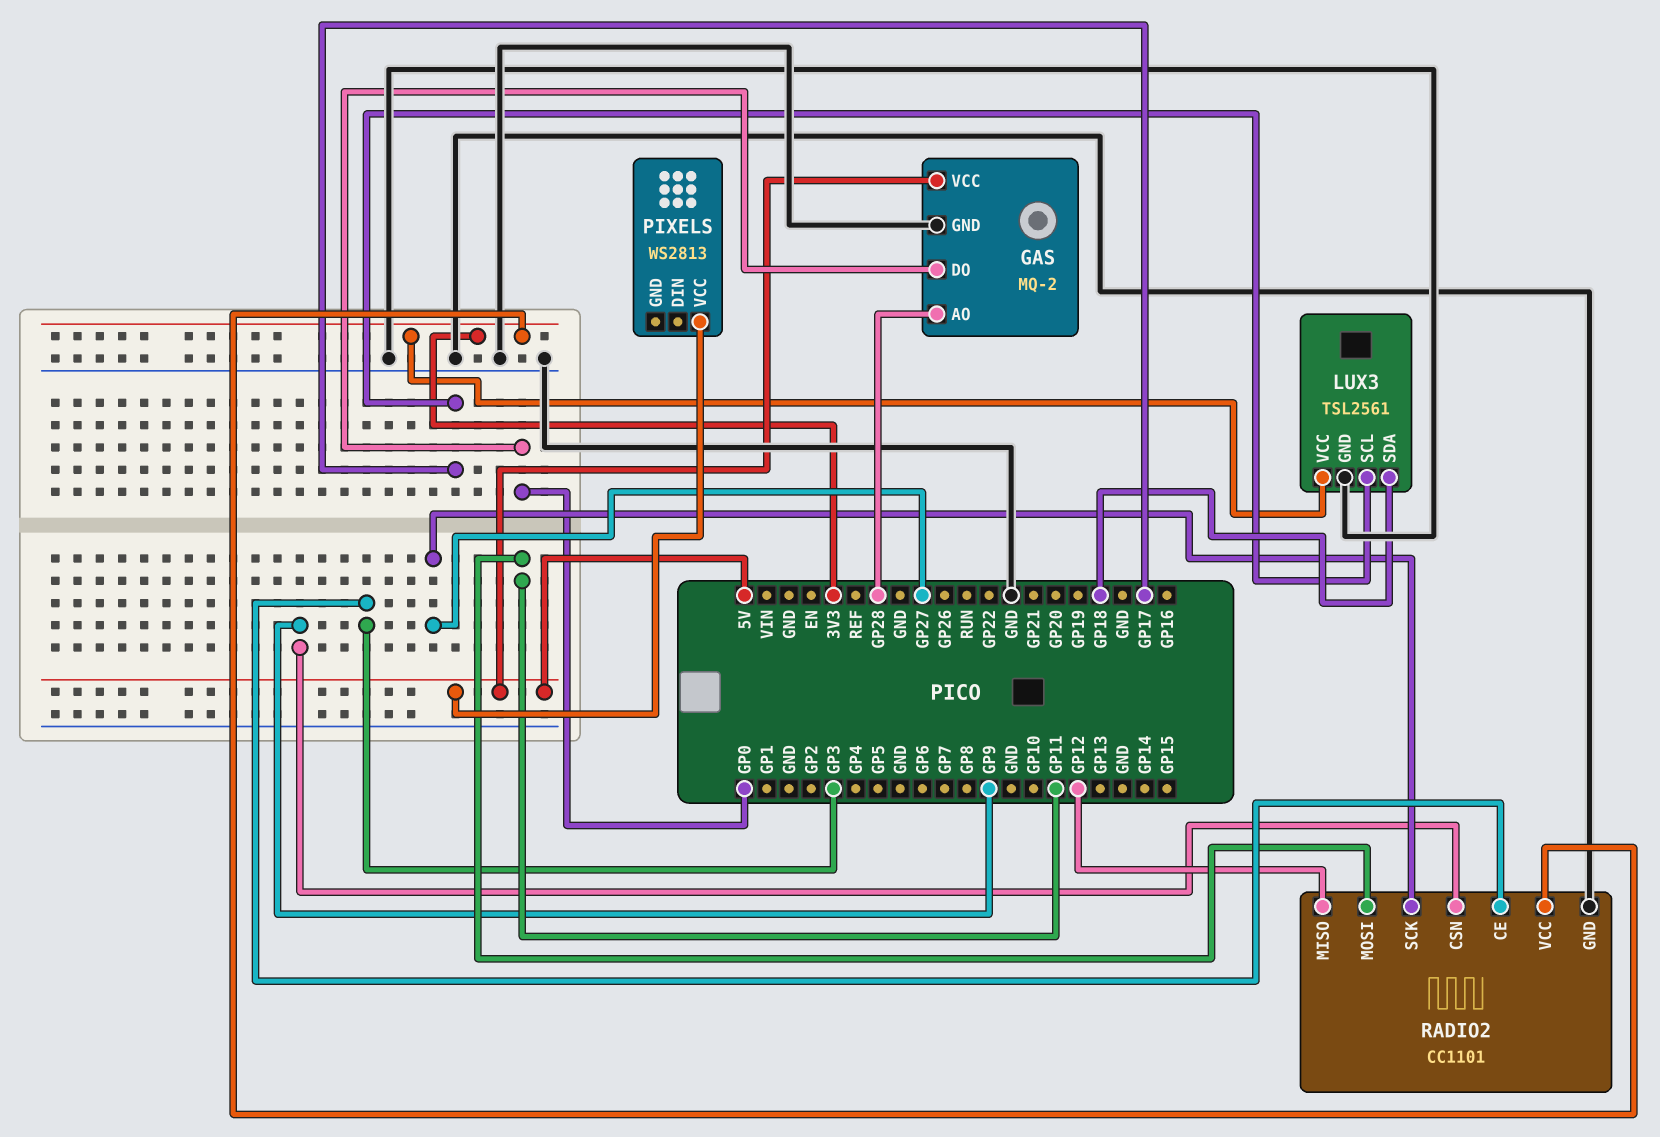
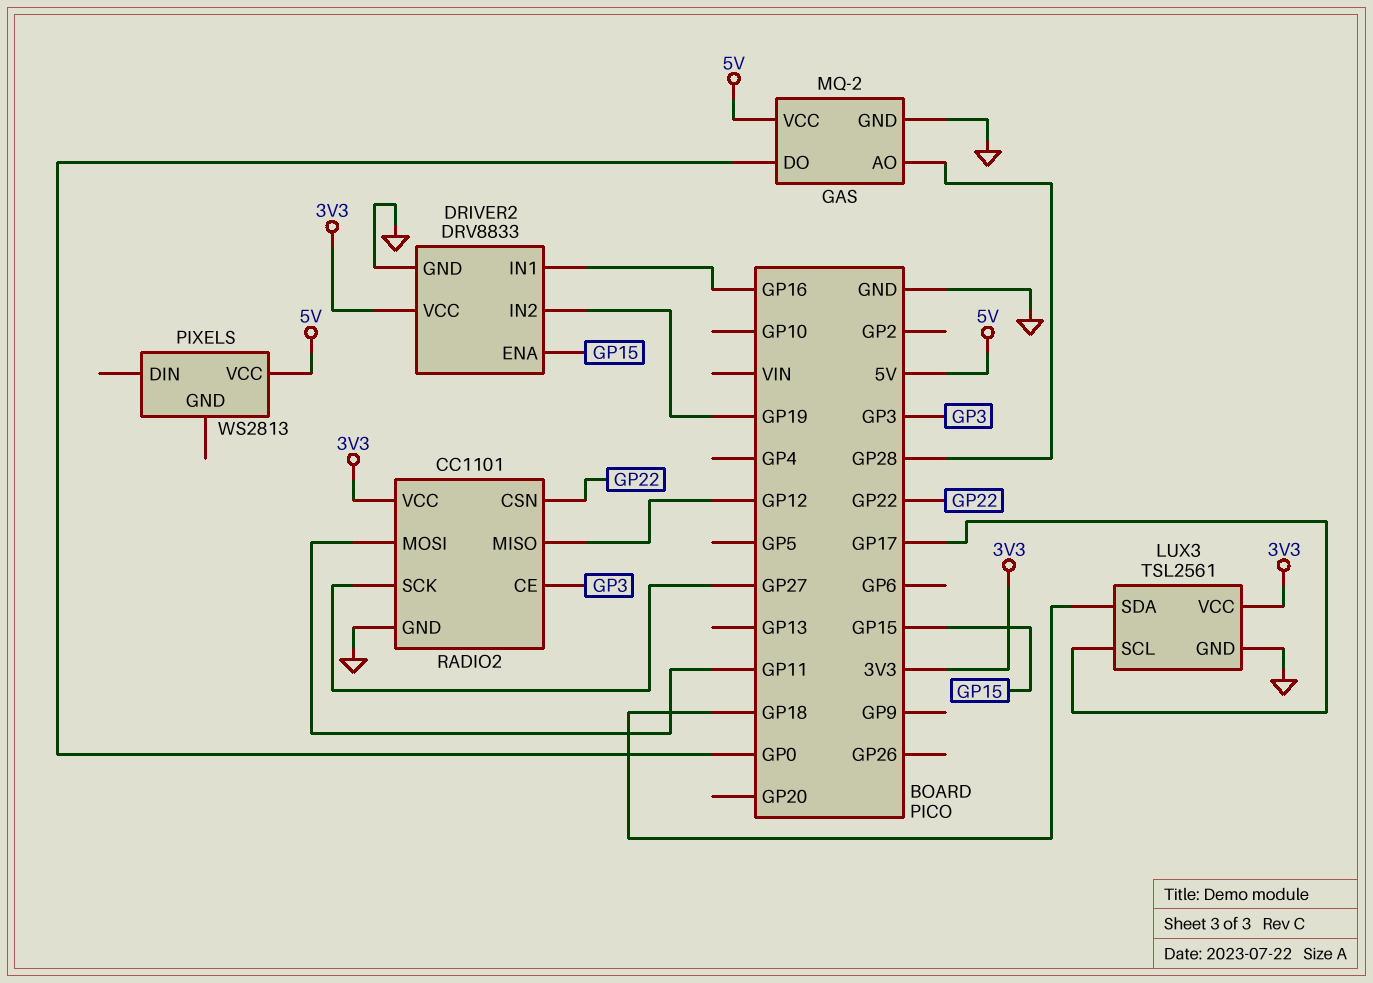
DRIVER2: none -> DRV8833
DRIVER2 pin ENA: none -> GP15
DRIVER2 pin GND: none -> GND
DRIVER2 pin IN1: none -> GP16
DRIVER2 pin IN2: none -> GP19
DRIVER2 pin VCC: none -> 3V3
RADIO2 pin CSN: GP9 -> GP22

